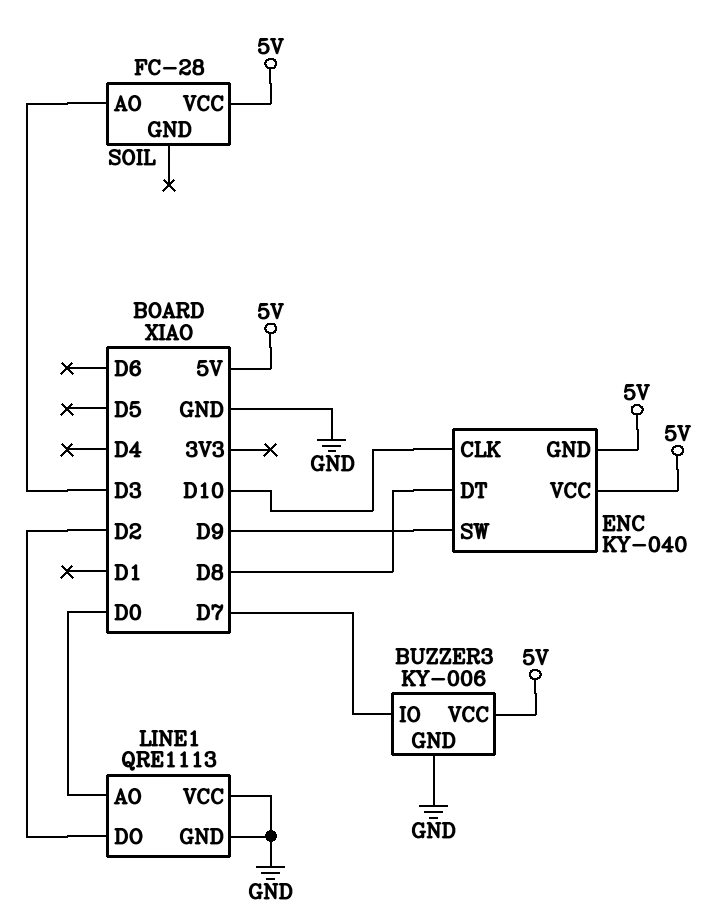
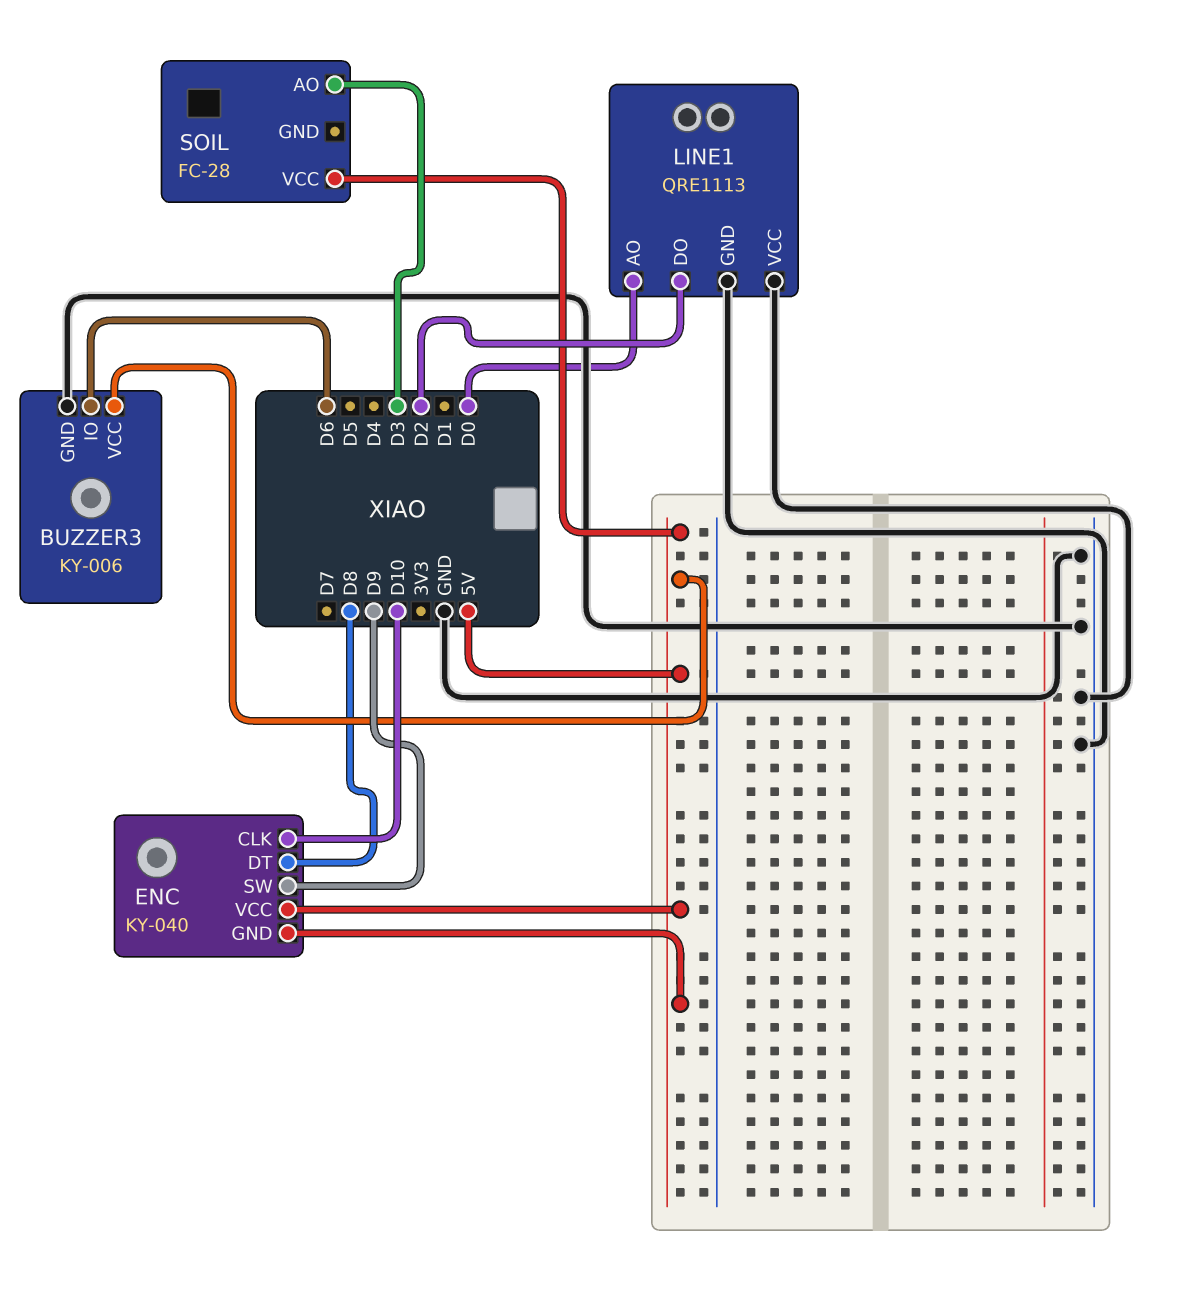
BUZZER3 pin IO: D7 -> D6

